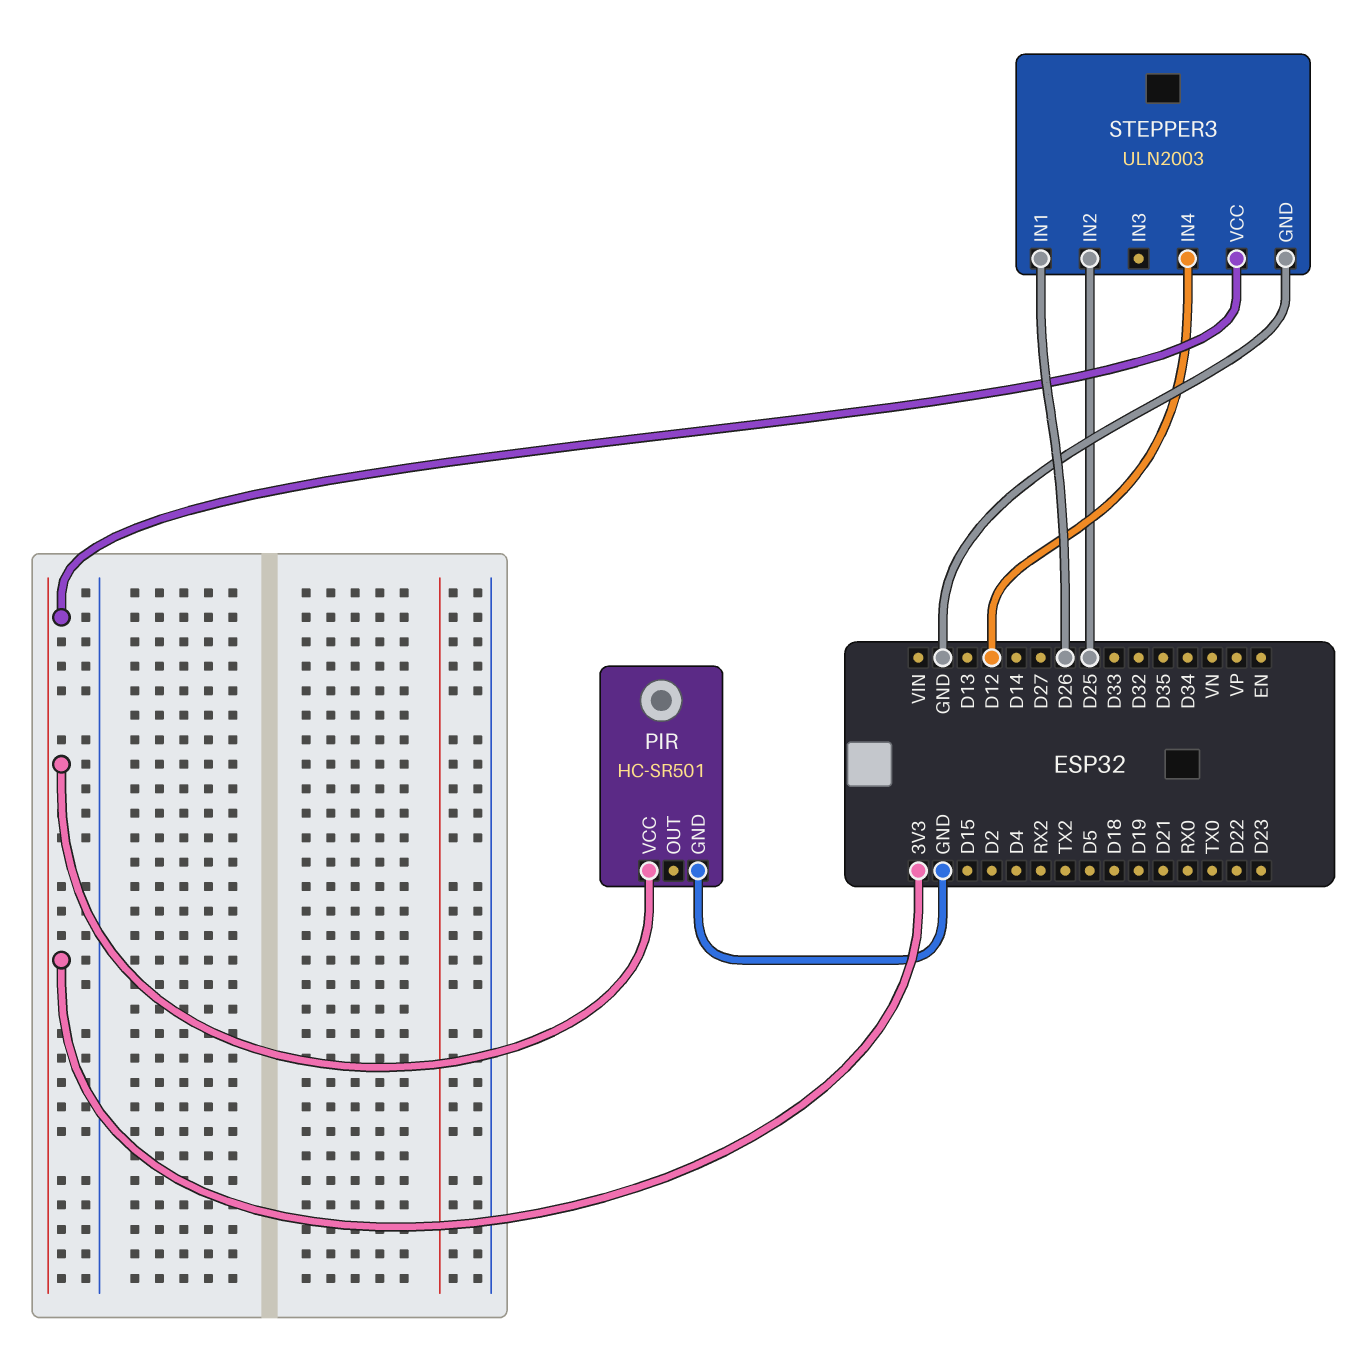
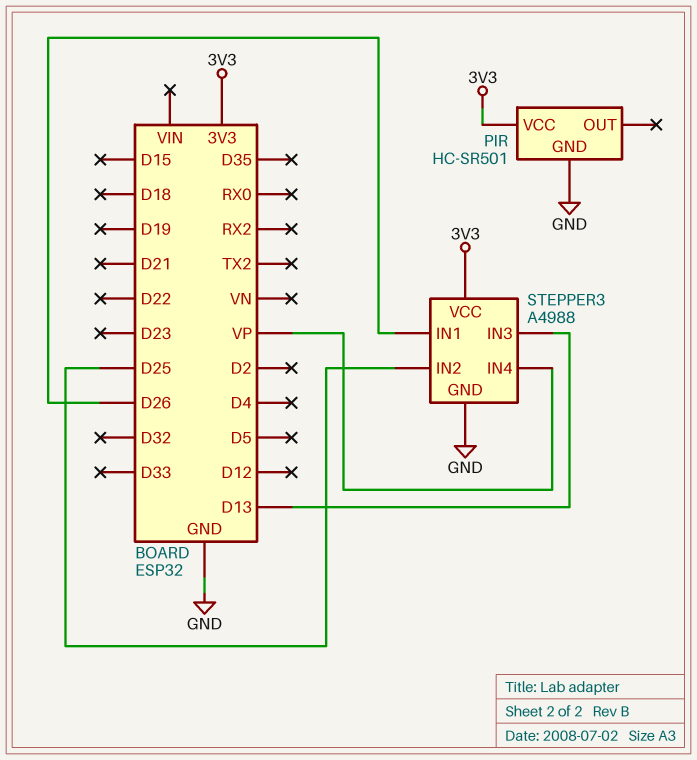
STEPPER3: ULN2003 -> A4988
STEPPER3 pin IN3: none -> D13
STEPPER3 pin IN4: D12 -> VP

